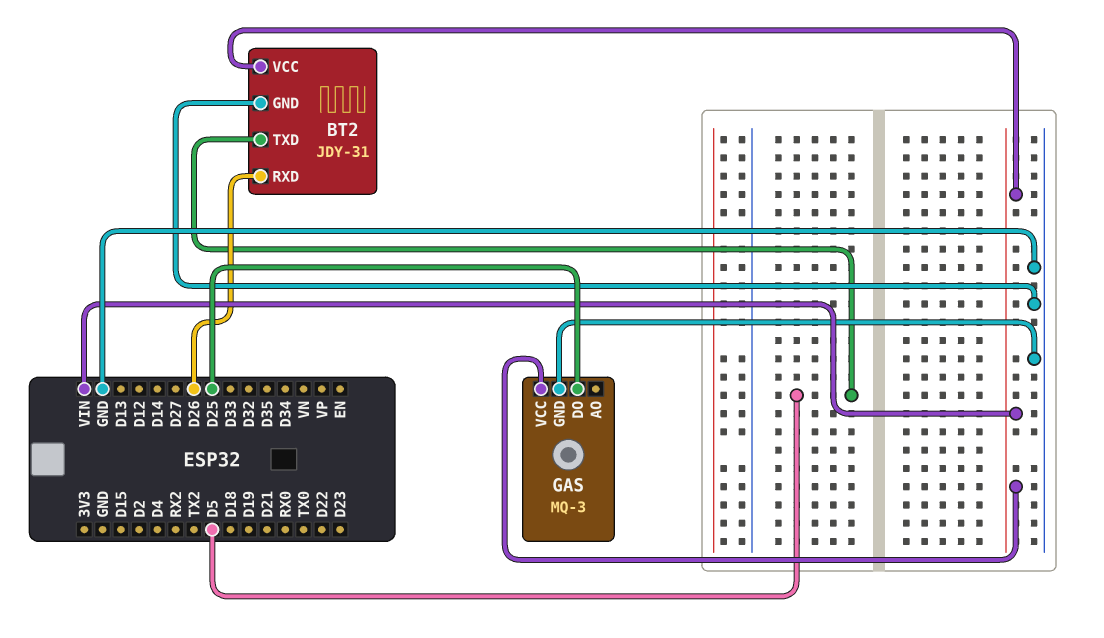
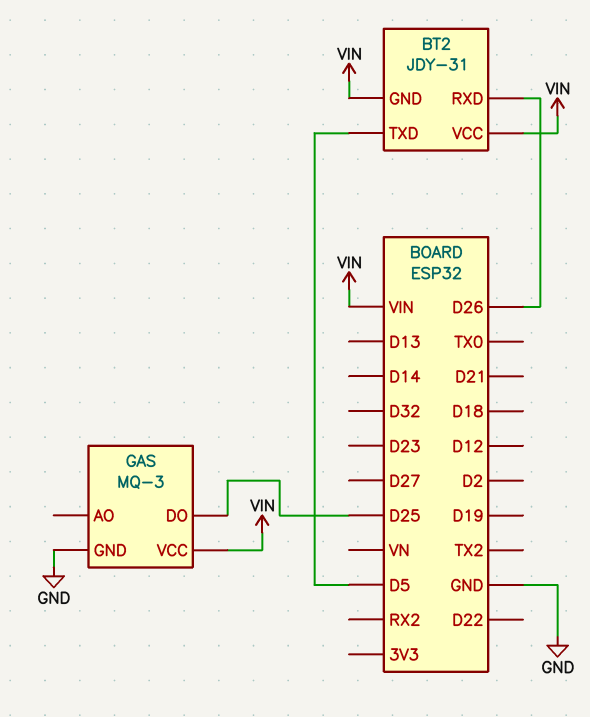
BT2 pin GND: GND -> VIN

